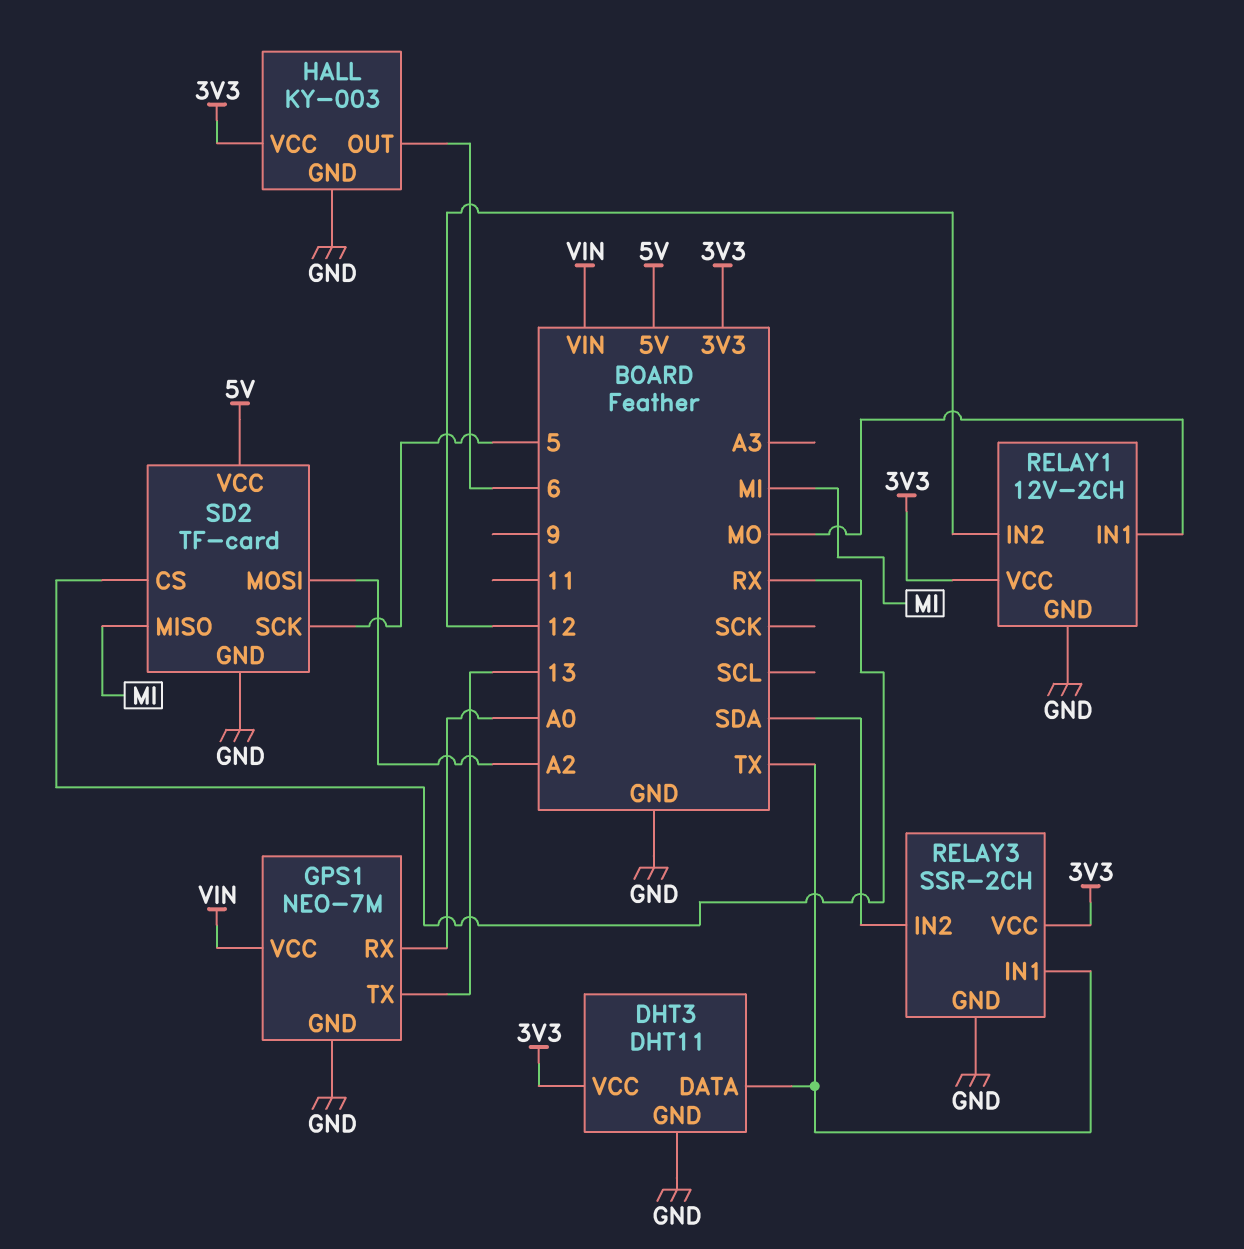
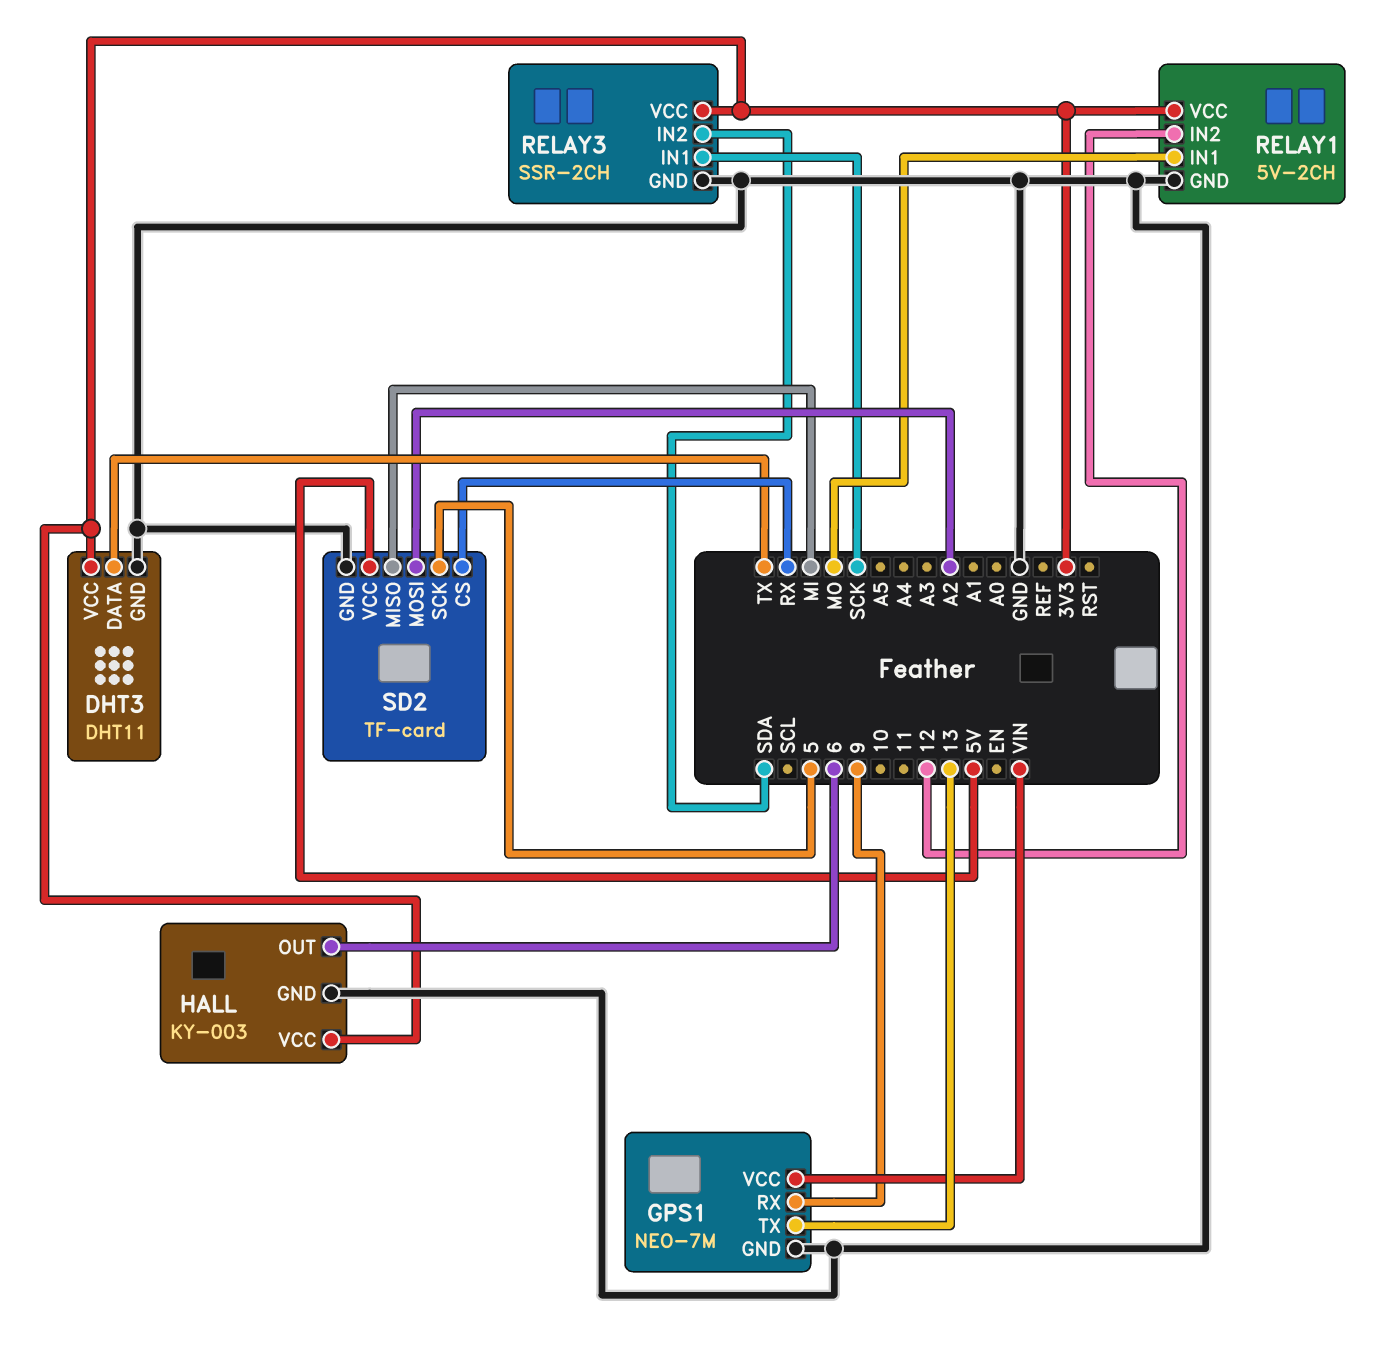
GPS1 pin RX: A0 -> 9
RELAY1: 12V-2CH -> 5V-2CH
RELAY3 pin IN1: TX -> SCK

